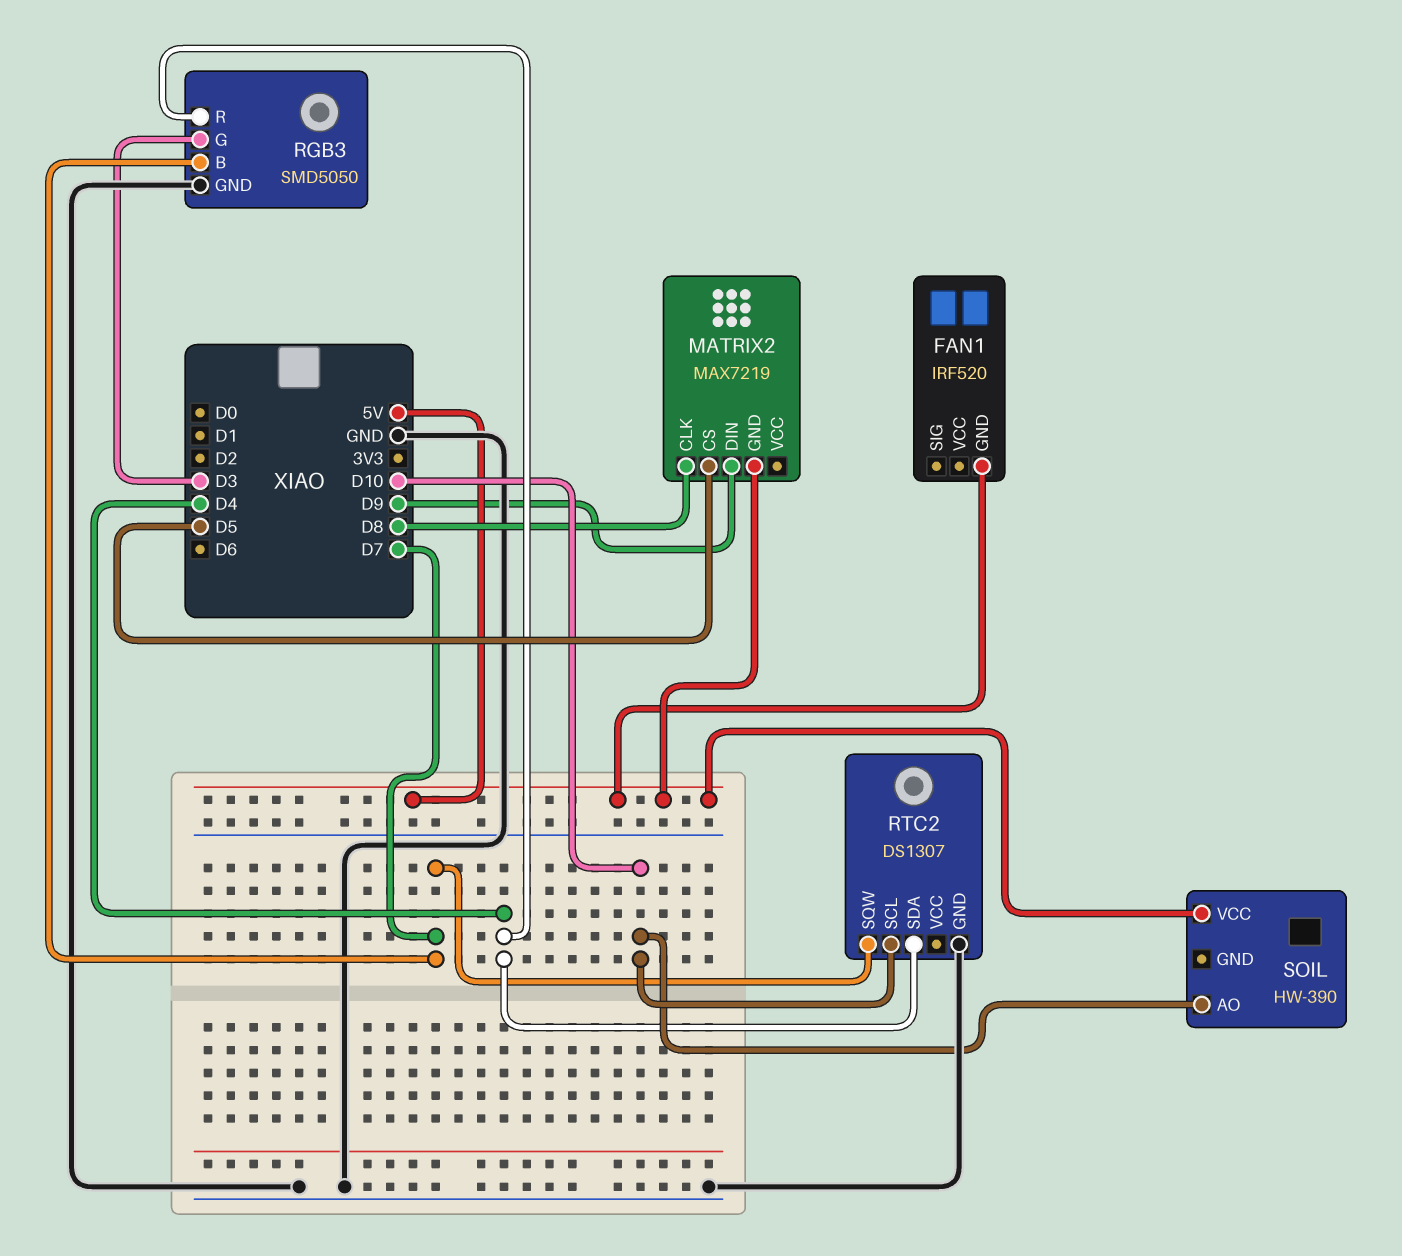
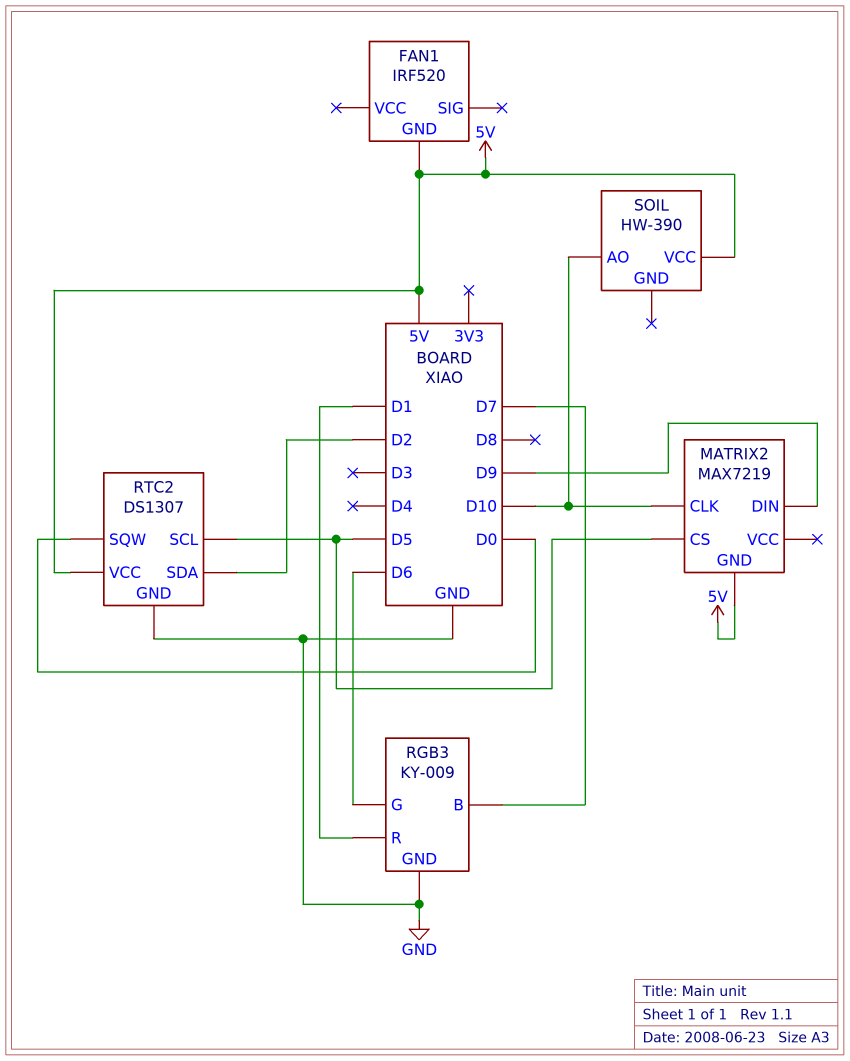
MATRIX2 pin CLK: D8 -> D10
RGB3: SMD5050 -> KY-009
RGB3 pin G: D3 -> D6
RGB3 pin R: D4 -> D1
RTC2 pin SCL: D10 -> D5
RTC2 pin SDA: D4 -> D2
RTC2 pin SQW: D7 -> D0
RTC2 pin VCC: none -> 5V

